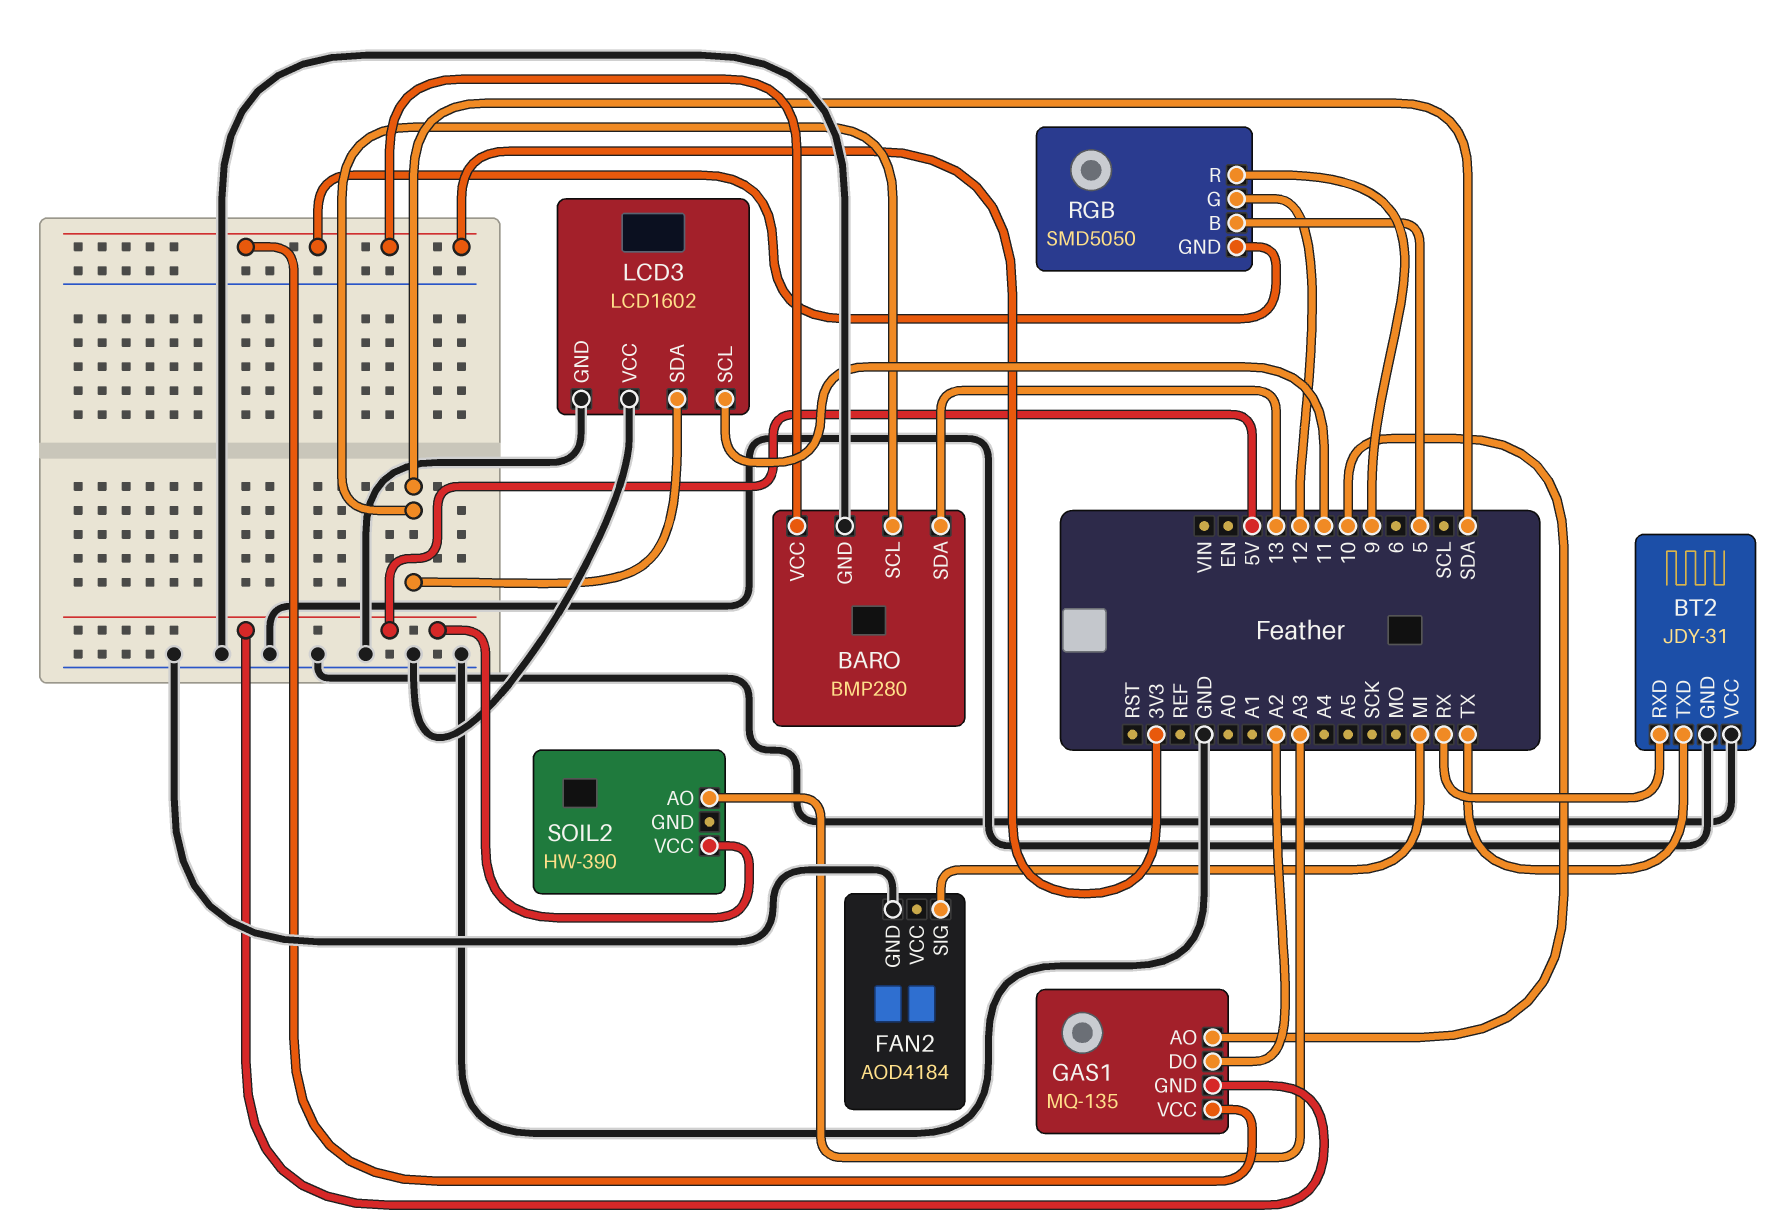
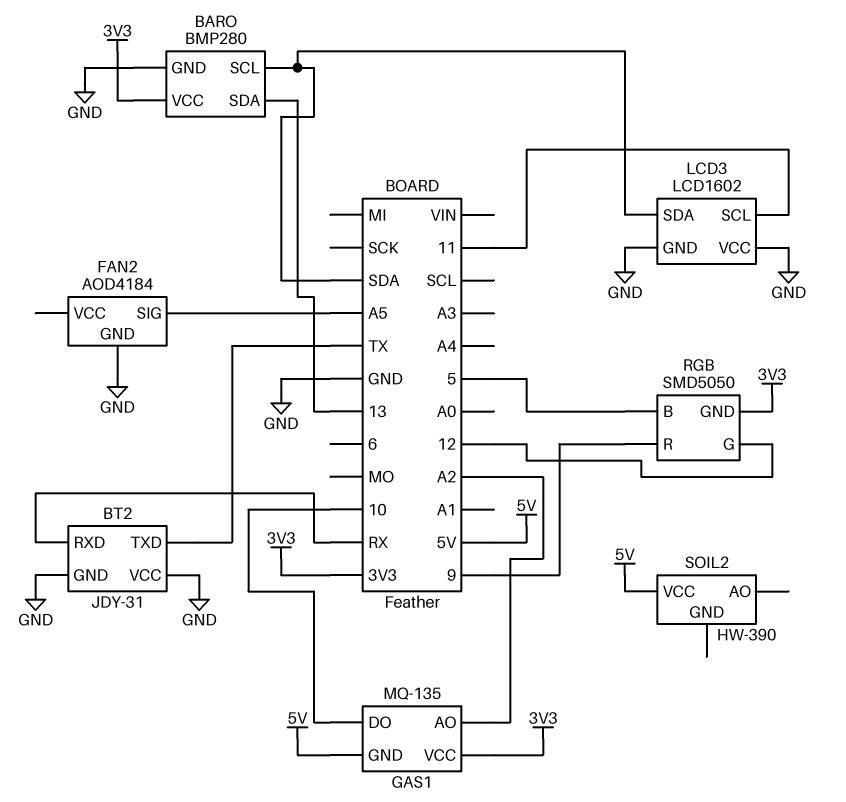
FAN2 pin SIG: MI -> A5
GAS1 pin AO: 10 -> A2
GAS1 pin DO: A2 -> 10
SOIL2 pin AO: A3 -> none

